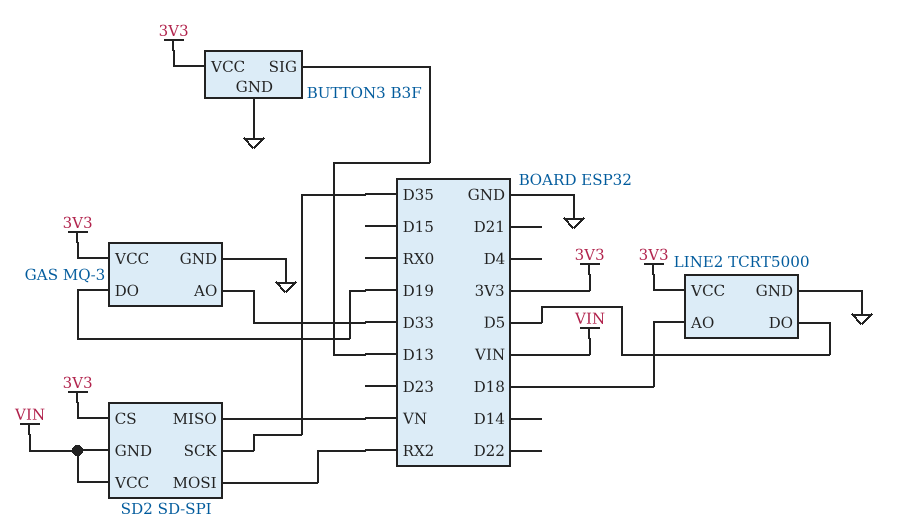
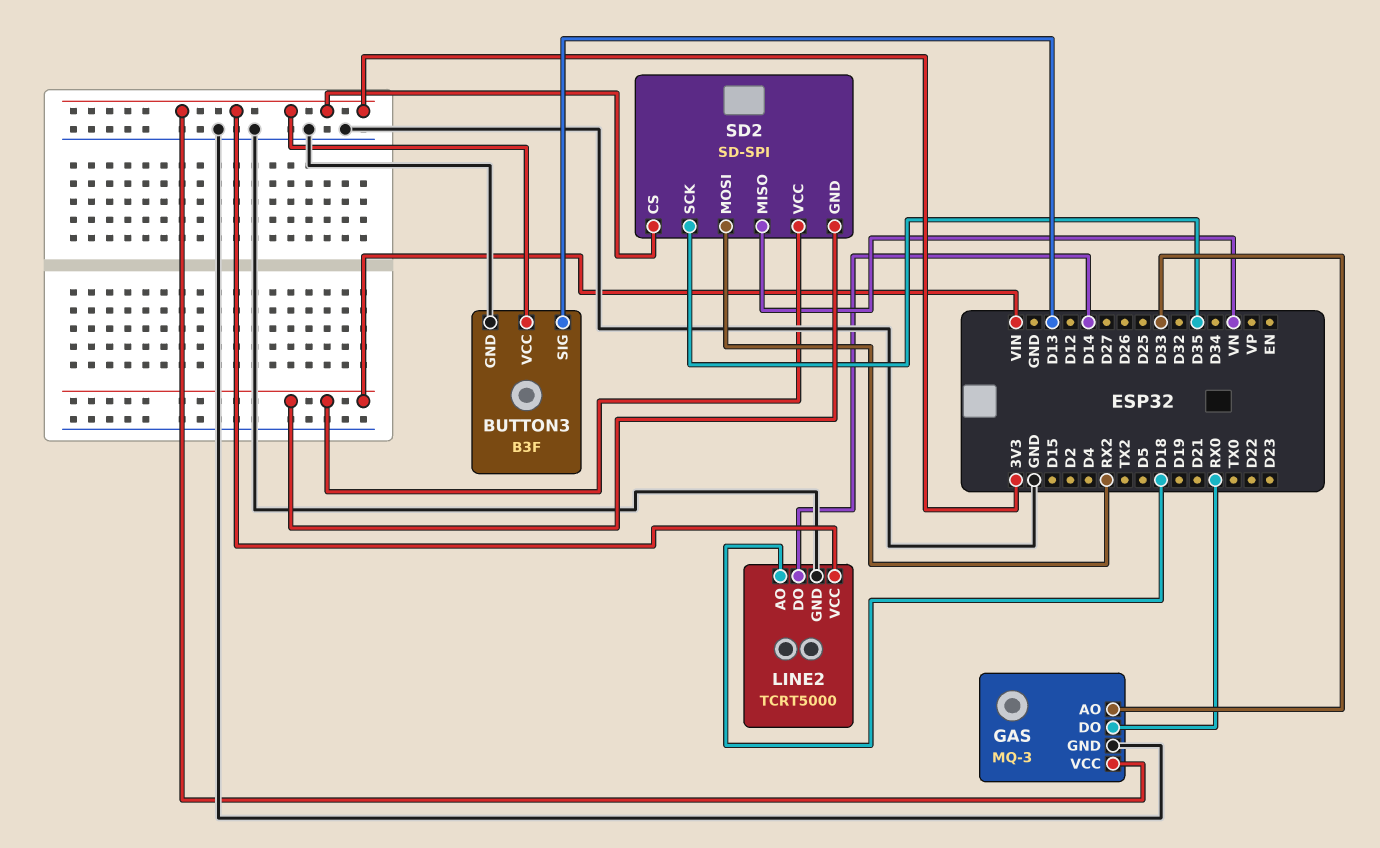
GAS pin DO: D19 -> RX0
LINE2 pin DO: D5 -> D14

